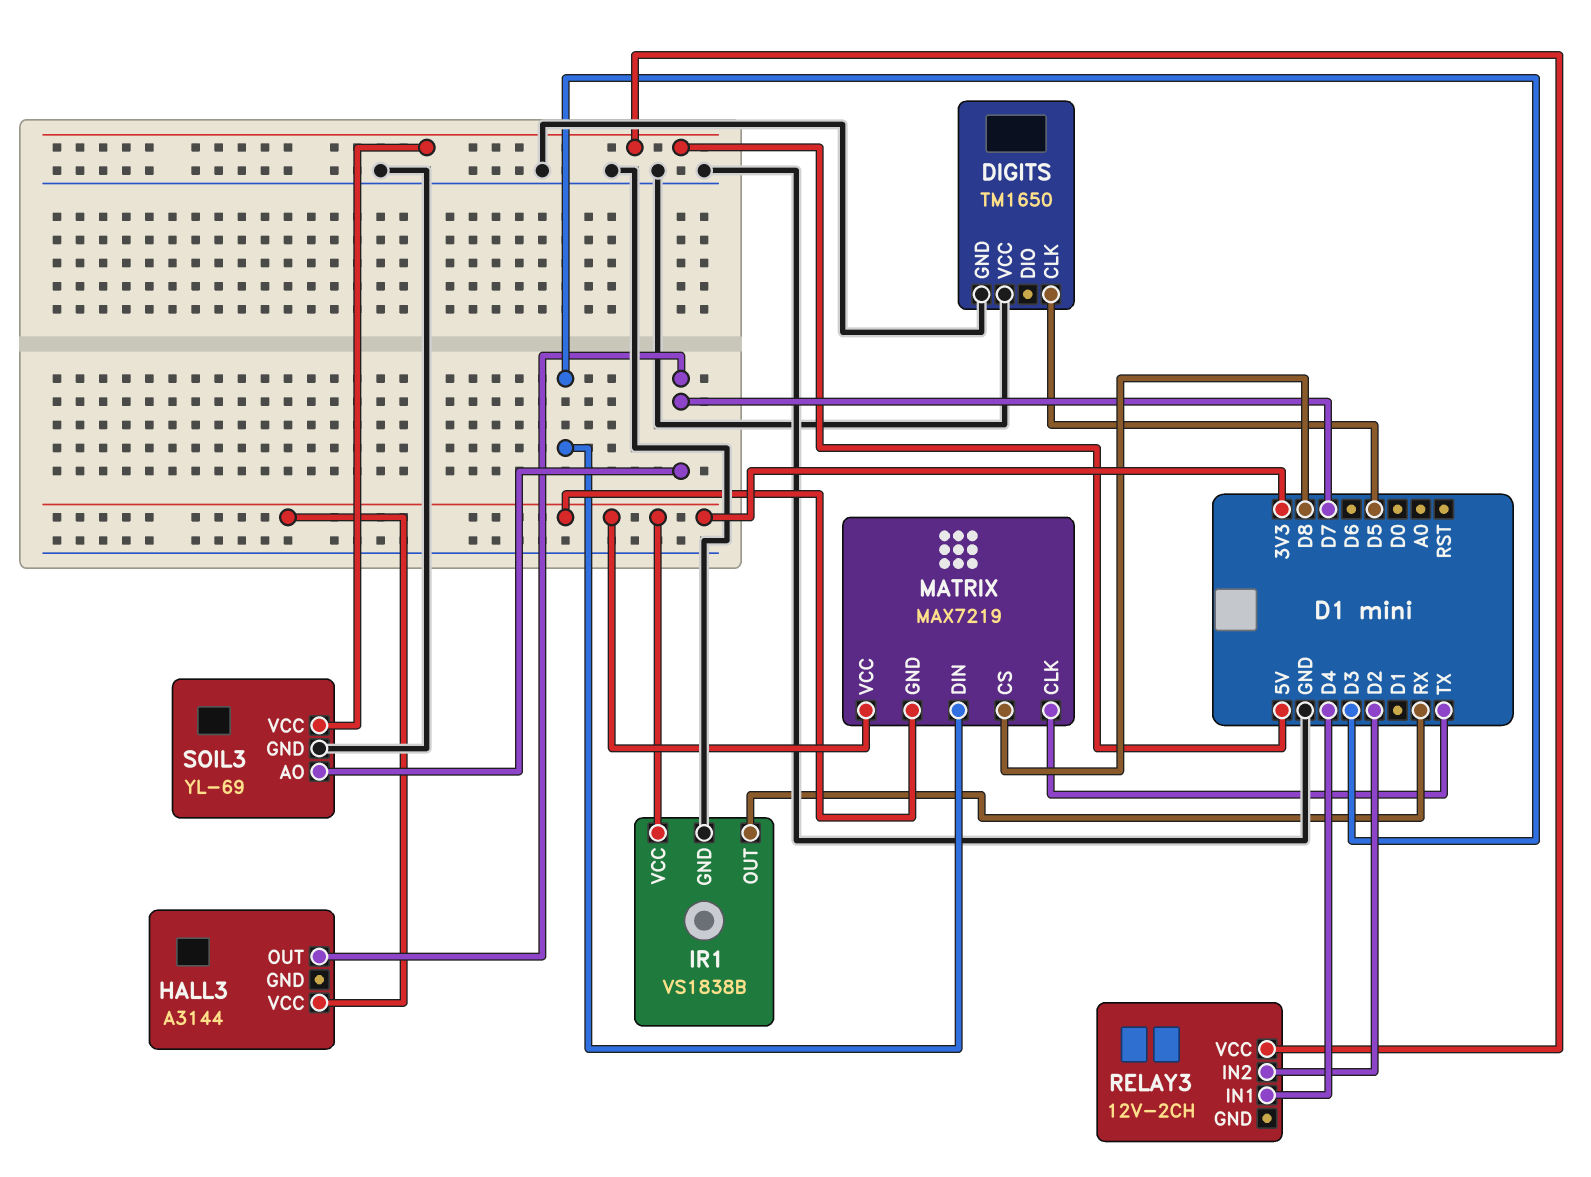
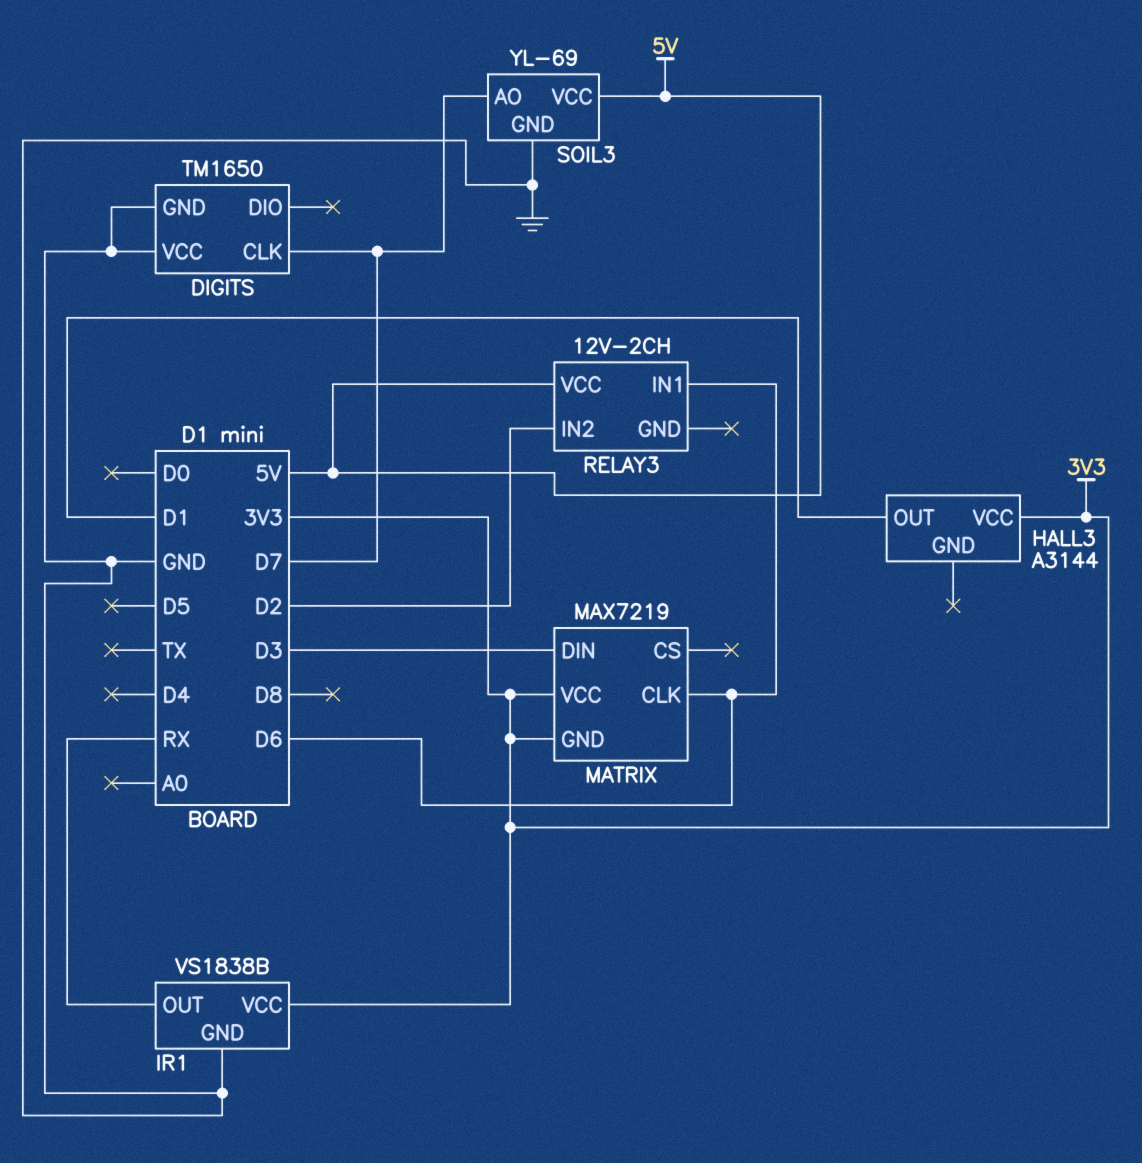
DIGITS pin CLK: D5 -> D7
HALL3 pin OUT: D7 -> D1
MATRIX pin CLK: TX -> D6
MATRIX pin CS: D8 -> none
RELAY3 pin IN1: D4 -> D6

